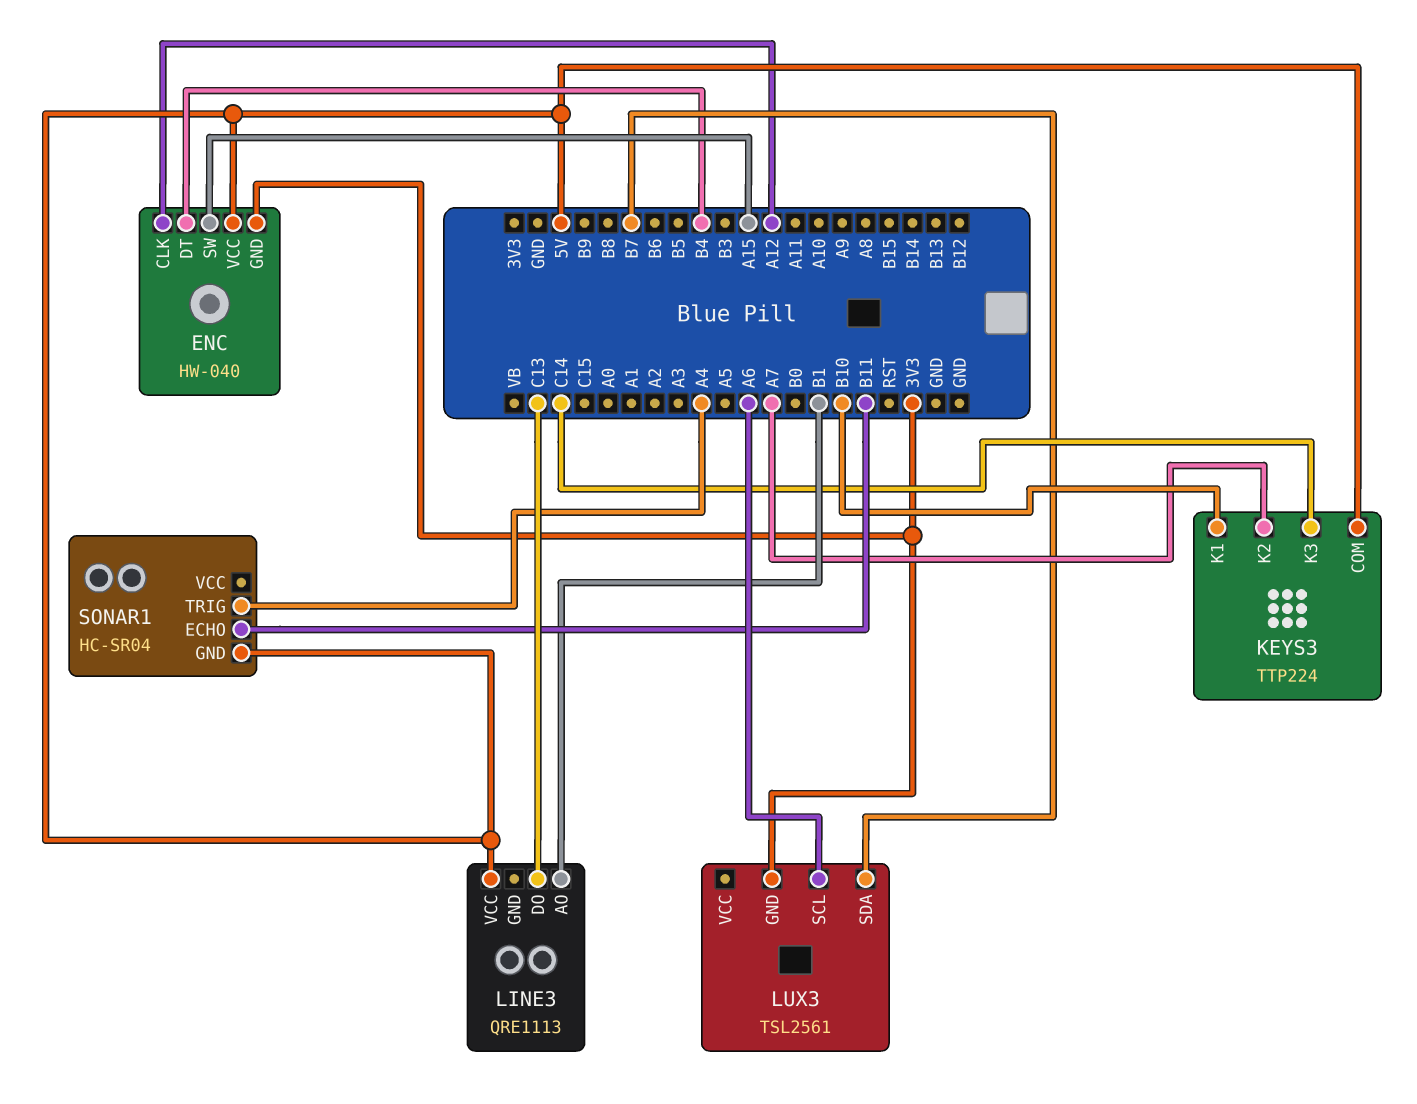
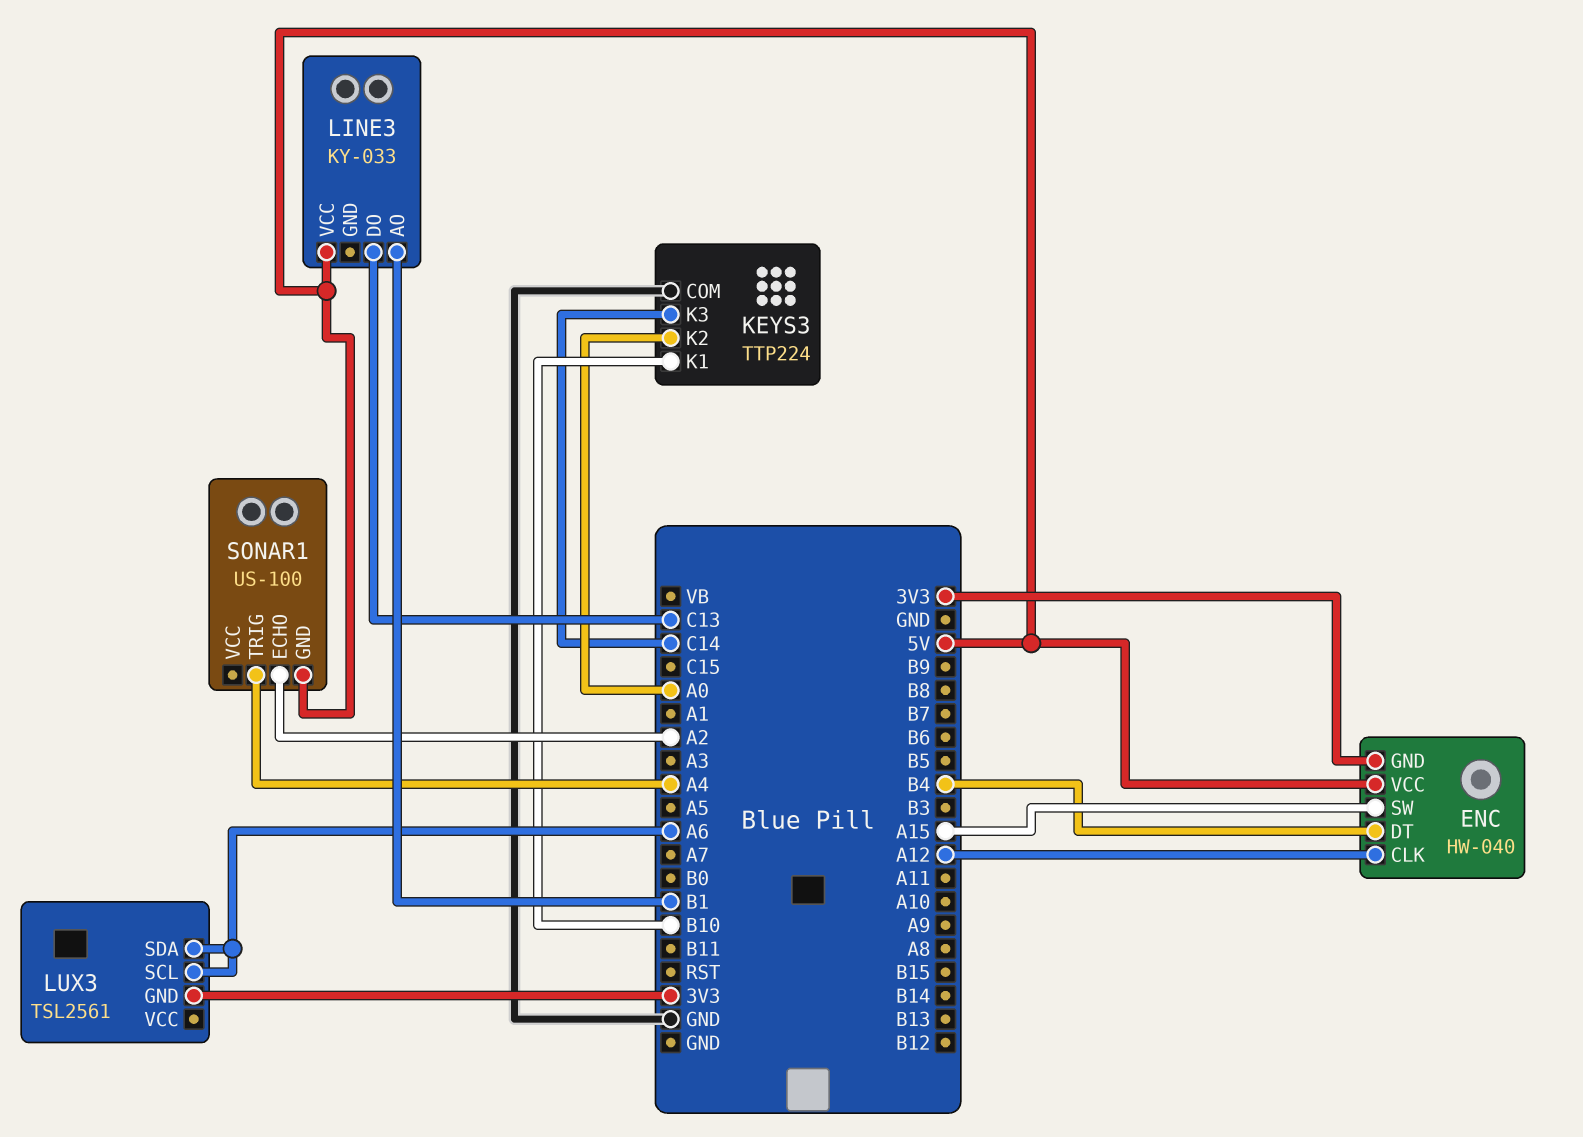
KEYS3 pin COM: 5V -> GND
KEYS3 pin K2: A7 -> A0
LINE3: QRE1113 -> KY-033
LUX3 pin SDA: B7 -> A6
SONAR1: HC-SR04 -> US-100
SONAR1 pin ECHO: B11 -> A2

